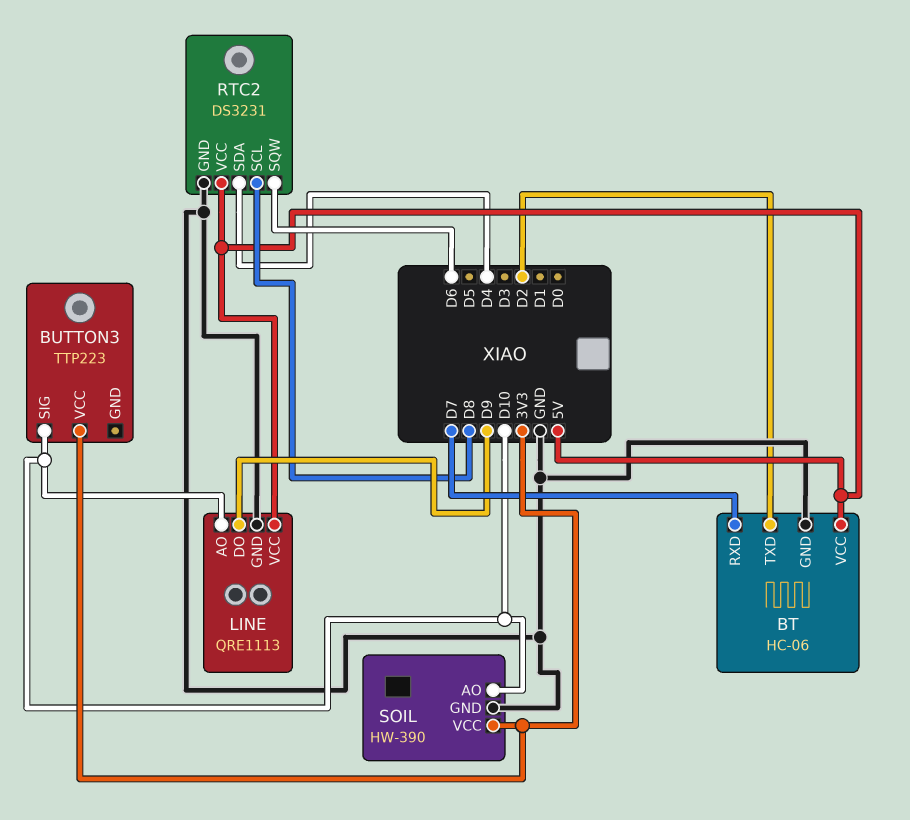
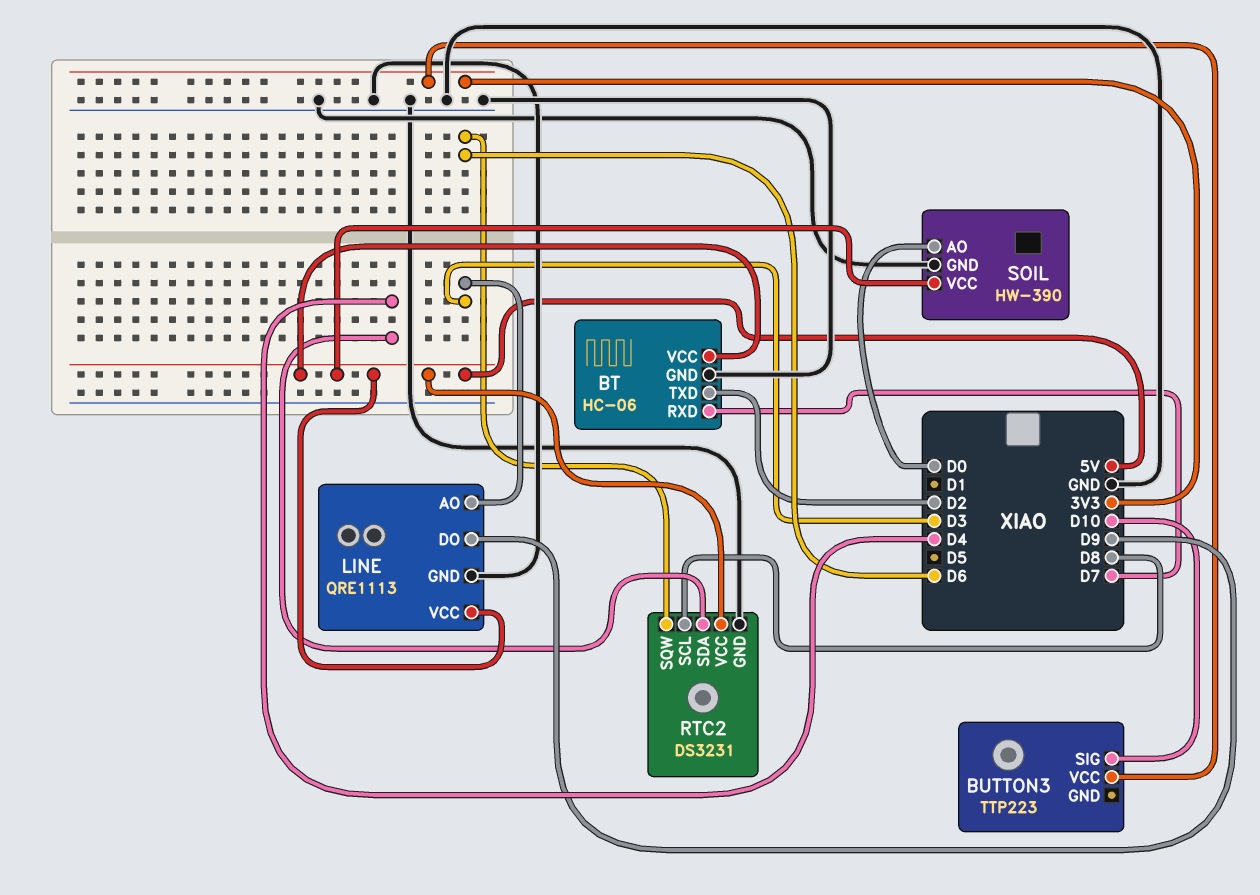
LINE pin AO: D10 -> D3
SOIL pin AO: D10 -> D0
SOIL pin VCC: 3V3 -> 5V

